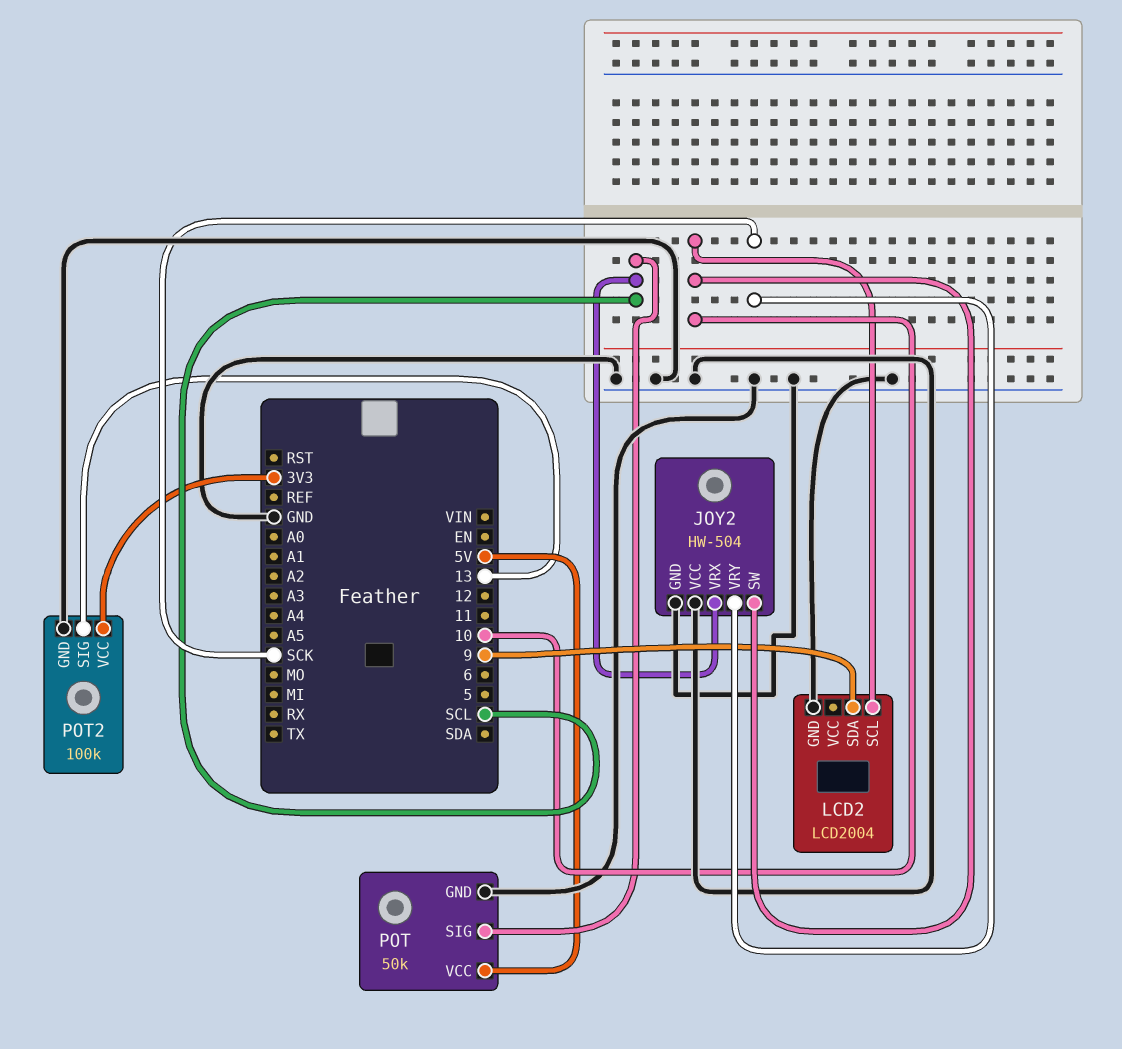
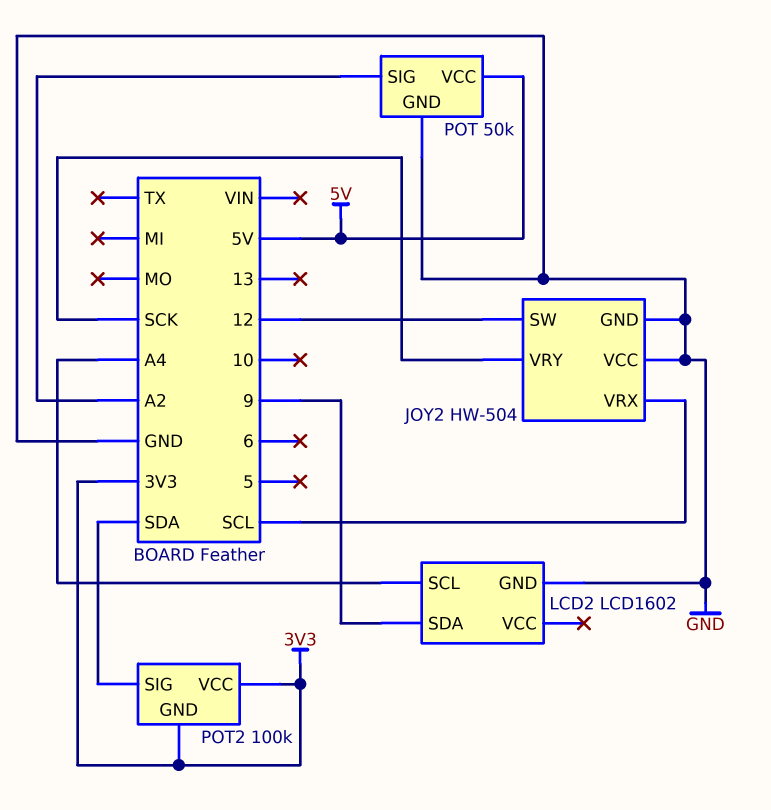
JOY2 pin SW: 10 -> 12
LCD2: LCD2004 -> LCD1602
LCD2 pin SCL: 10 -> A4
POT pin SIG: SCL -> A2
POT2 pin GND: GND -> 3V3
POT2 pin SIG: 13 -> SDA

